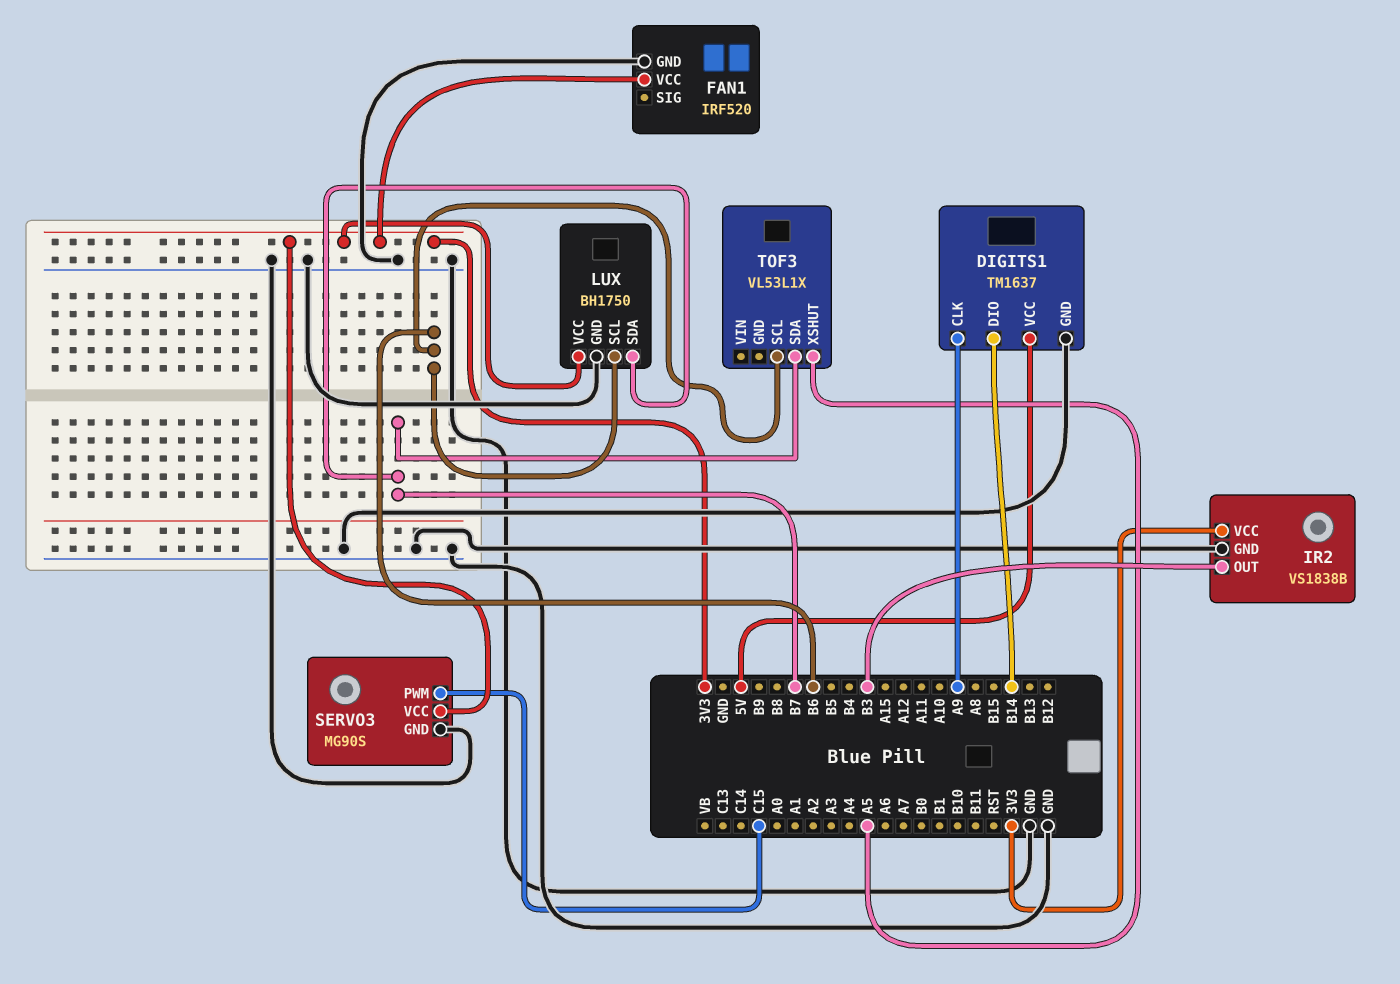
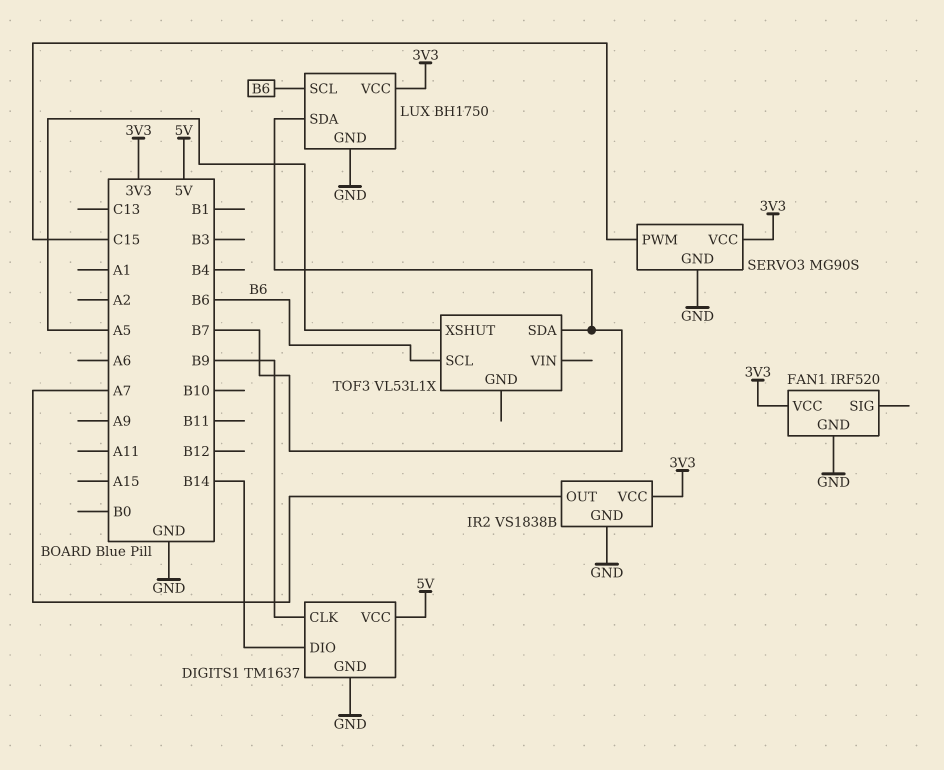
DIGITS1 pin CLK: A9 -> B9
IR2 pin OUT: B3 -> A7

